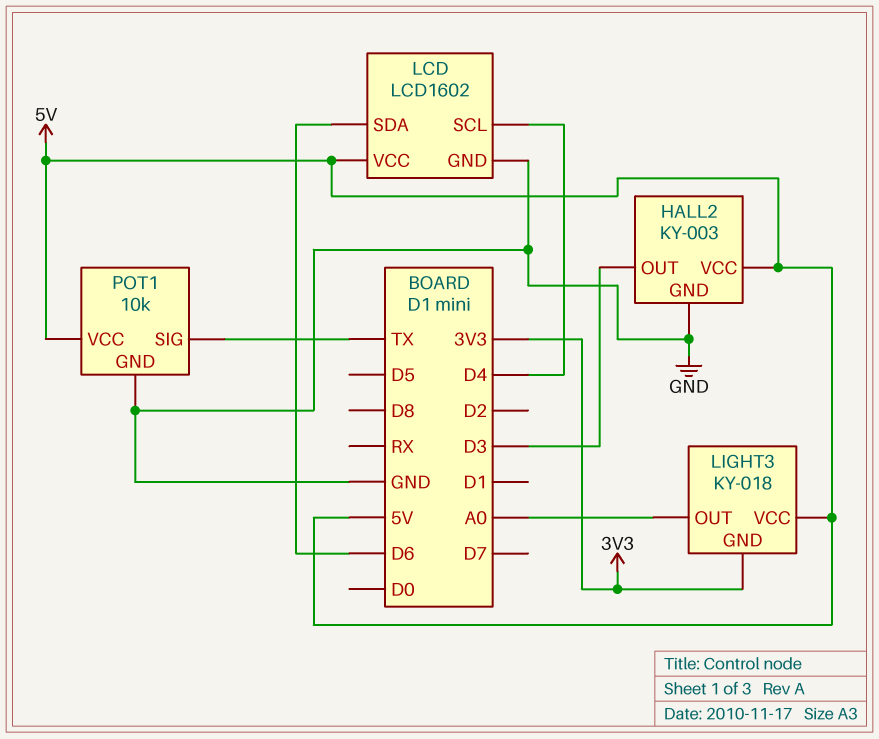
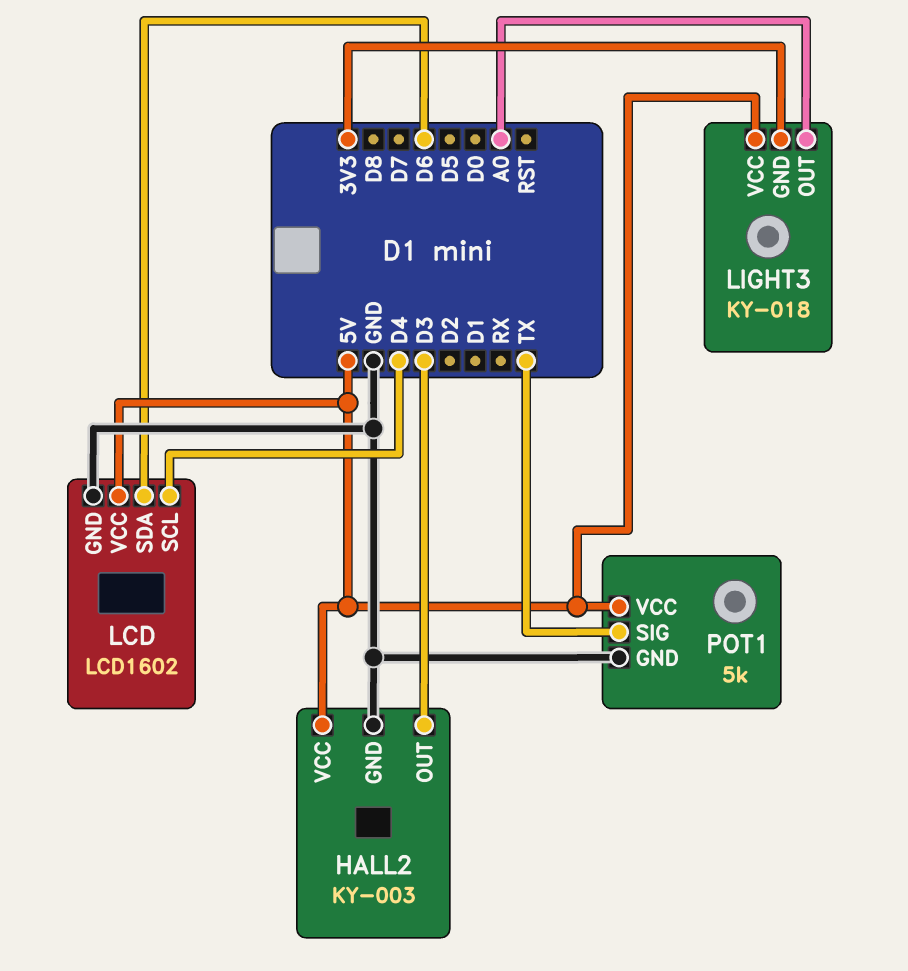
POT1: 10k -> 5k

